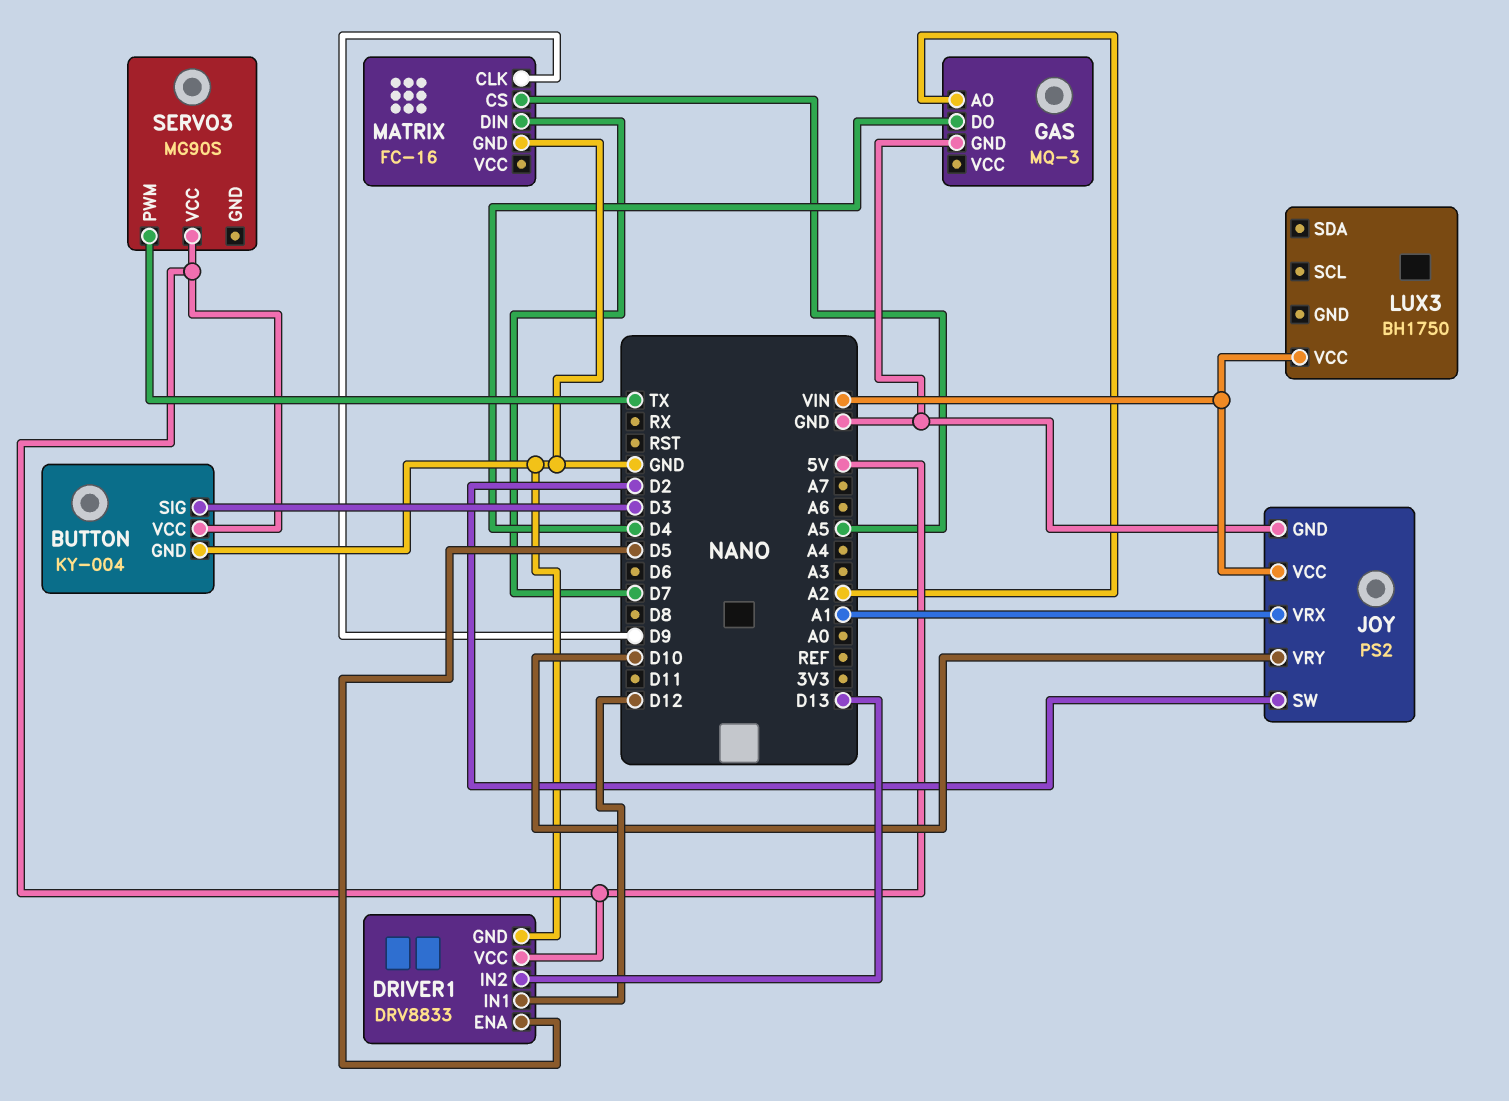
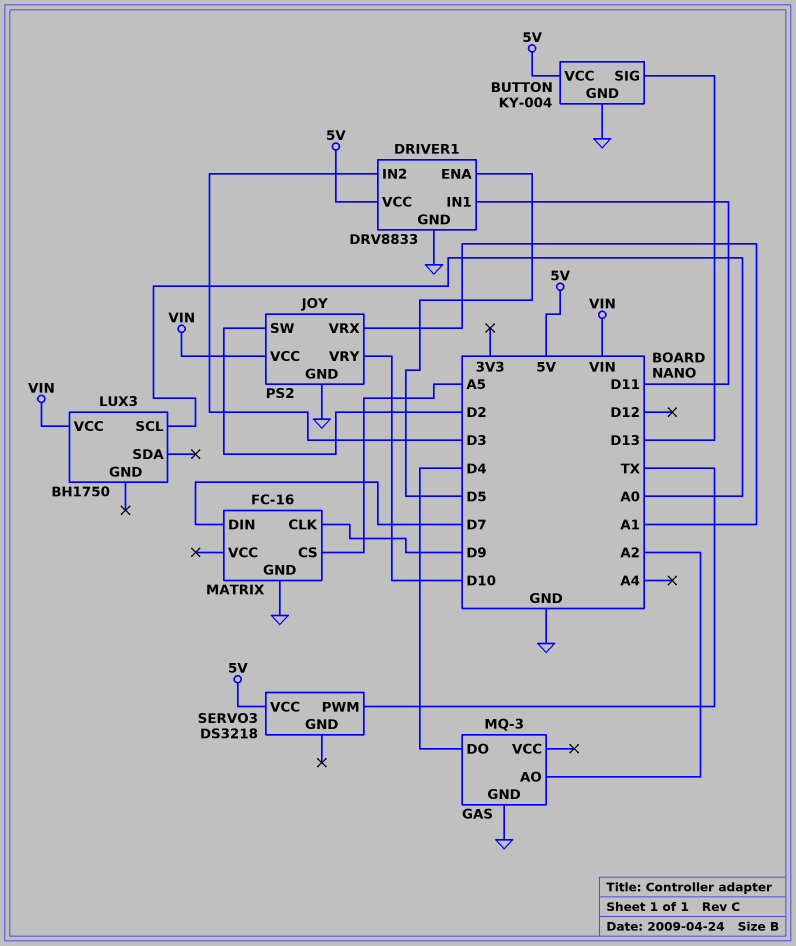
BUTTON pin SIG: D3 -> D13
DRIVER1 pin IN1: D12 -> D11
DRIVER1 pin IN2: D13 -> D3
LUX3 pin SCL: none -> A0
SERVO3: MG90S -> DS3218

